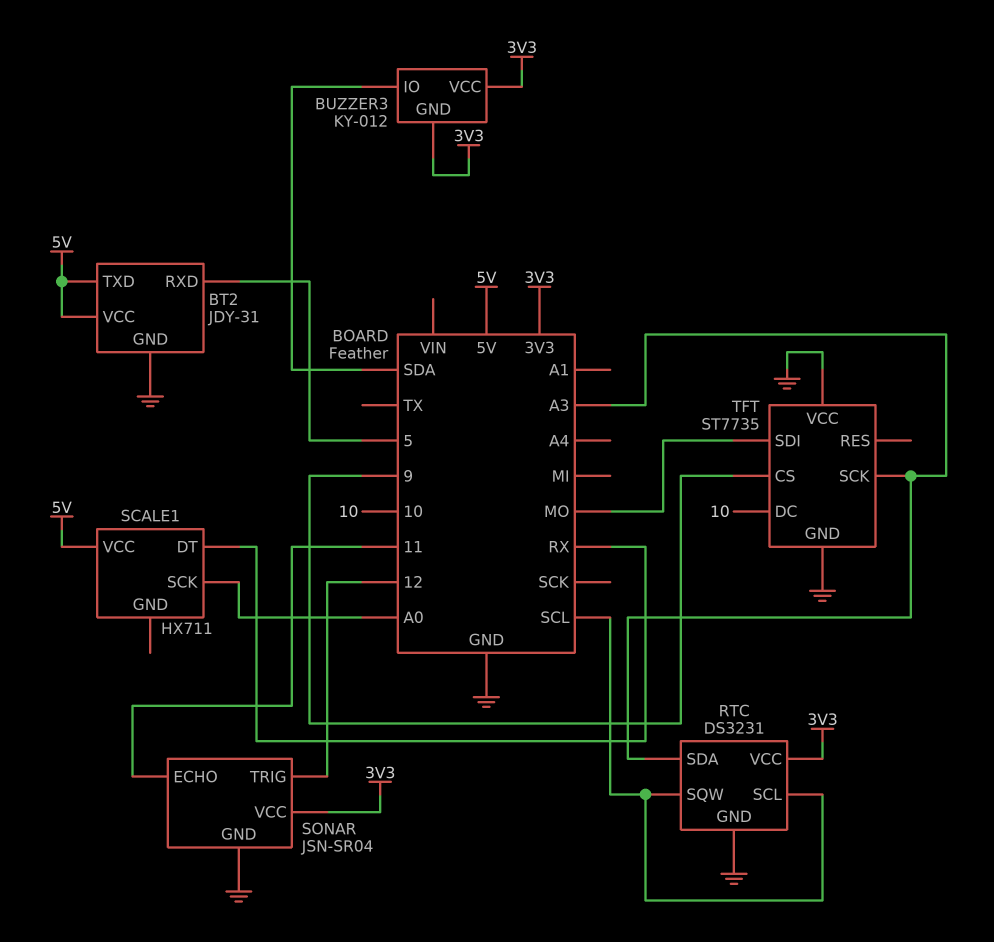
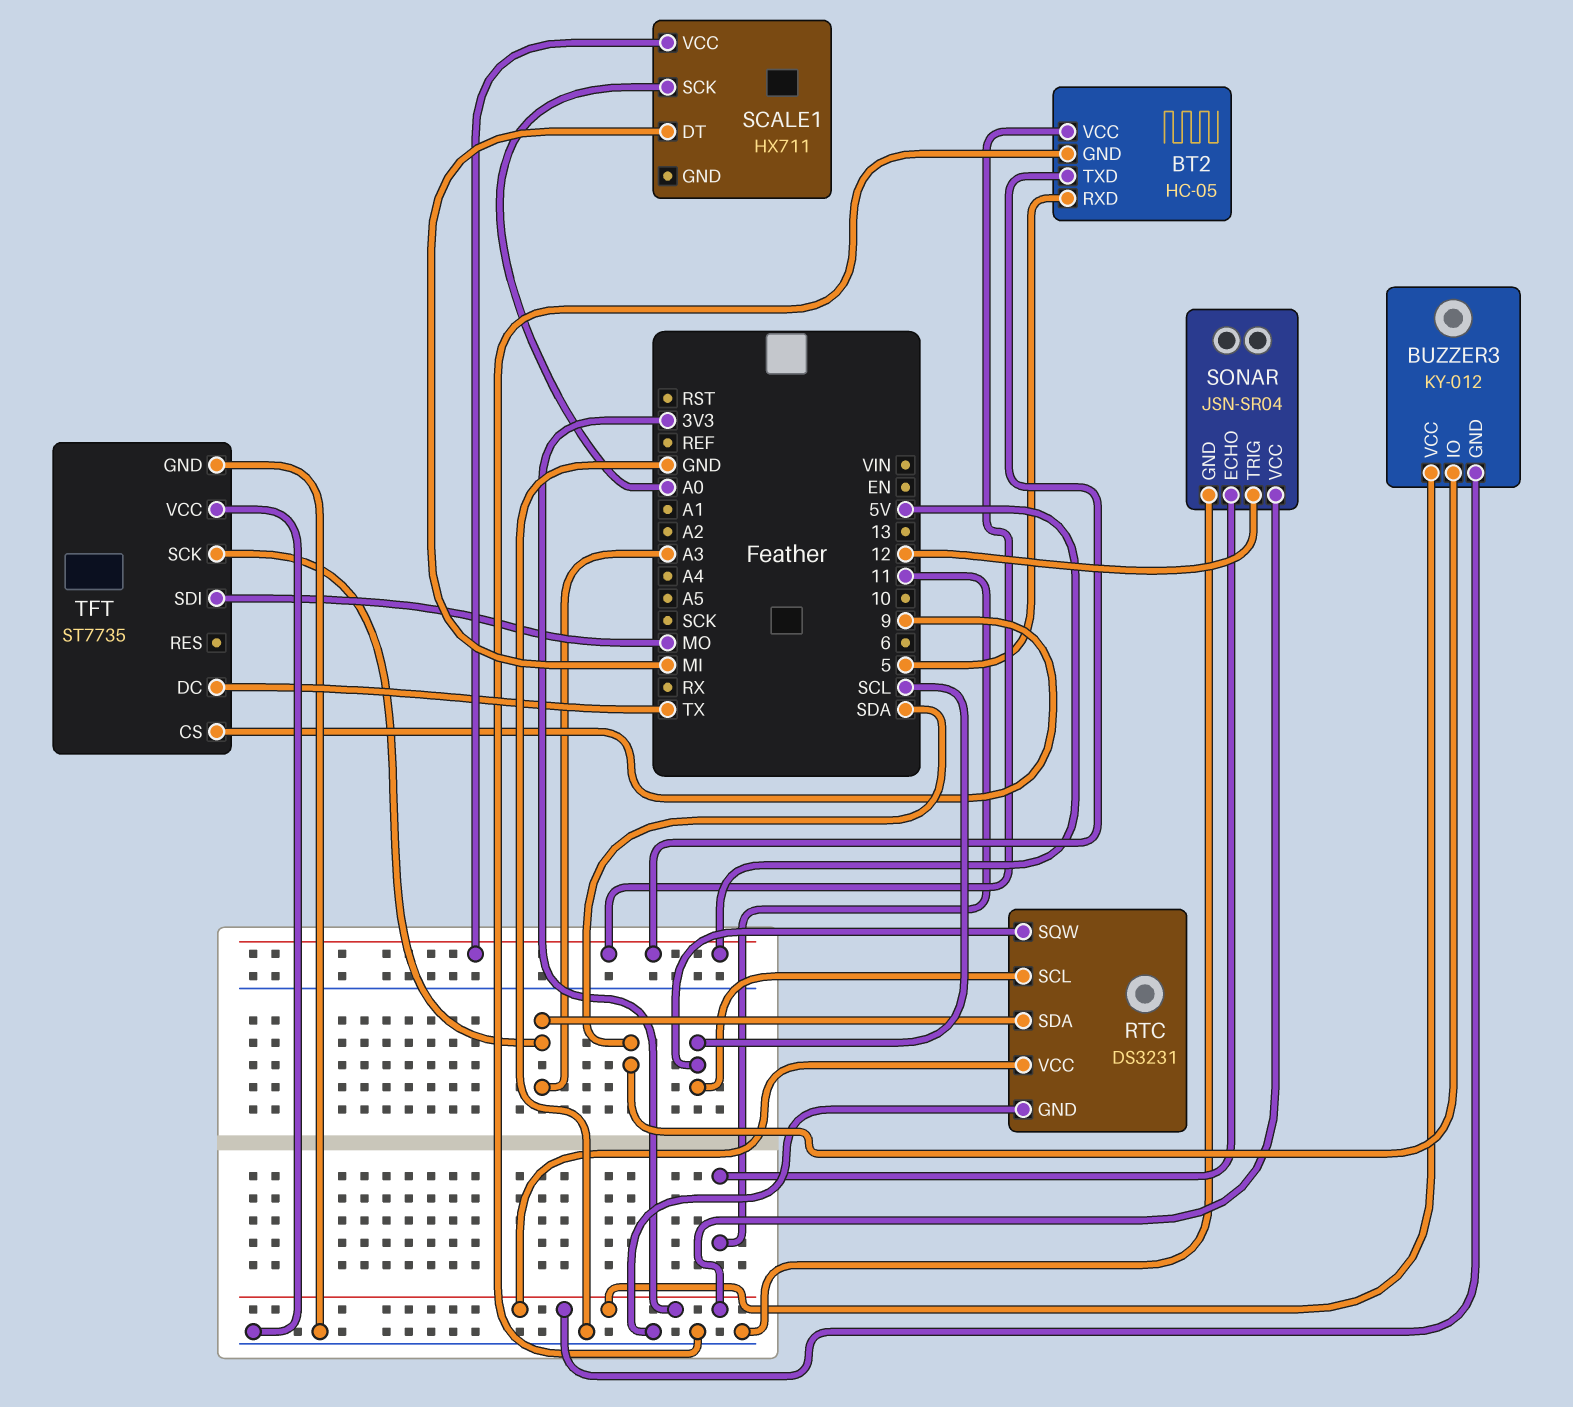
BT2: JDY-31 -> HC-05
SCALE1 pin DT: RX -> MI
TFT pin DC: 10 -> TX

